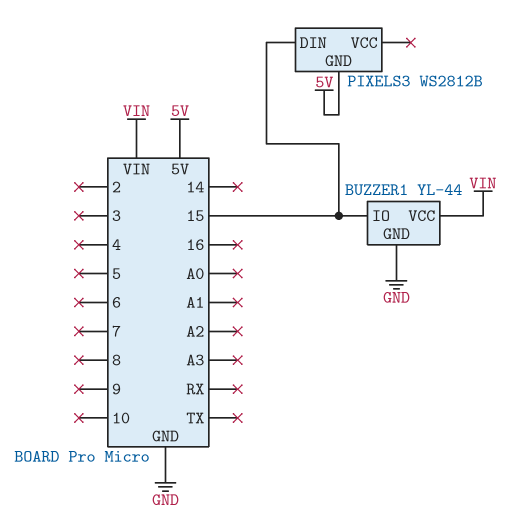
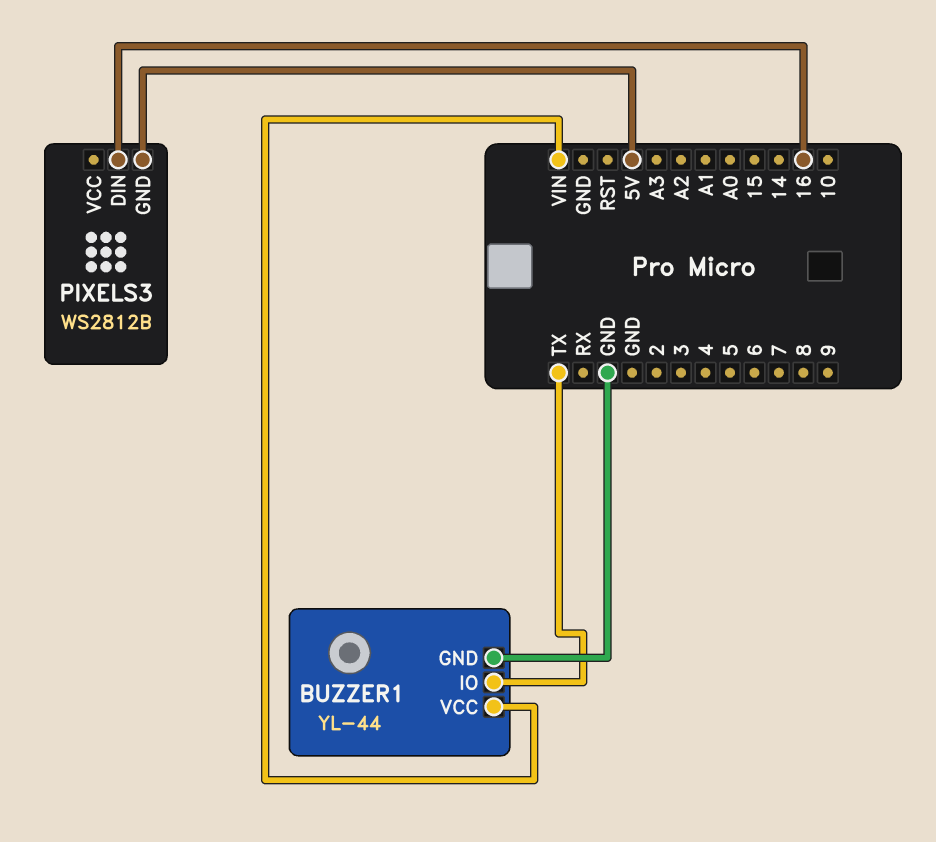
BUZZER1 pin IO: 15 -> TX
PIXELS3 pin DIN: 15 -> 16

